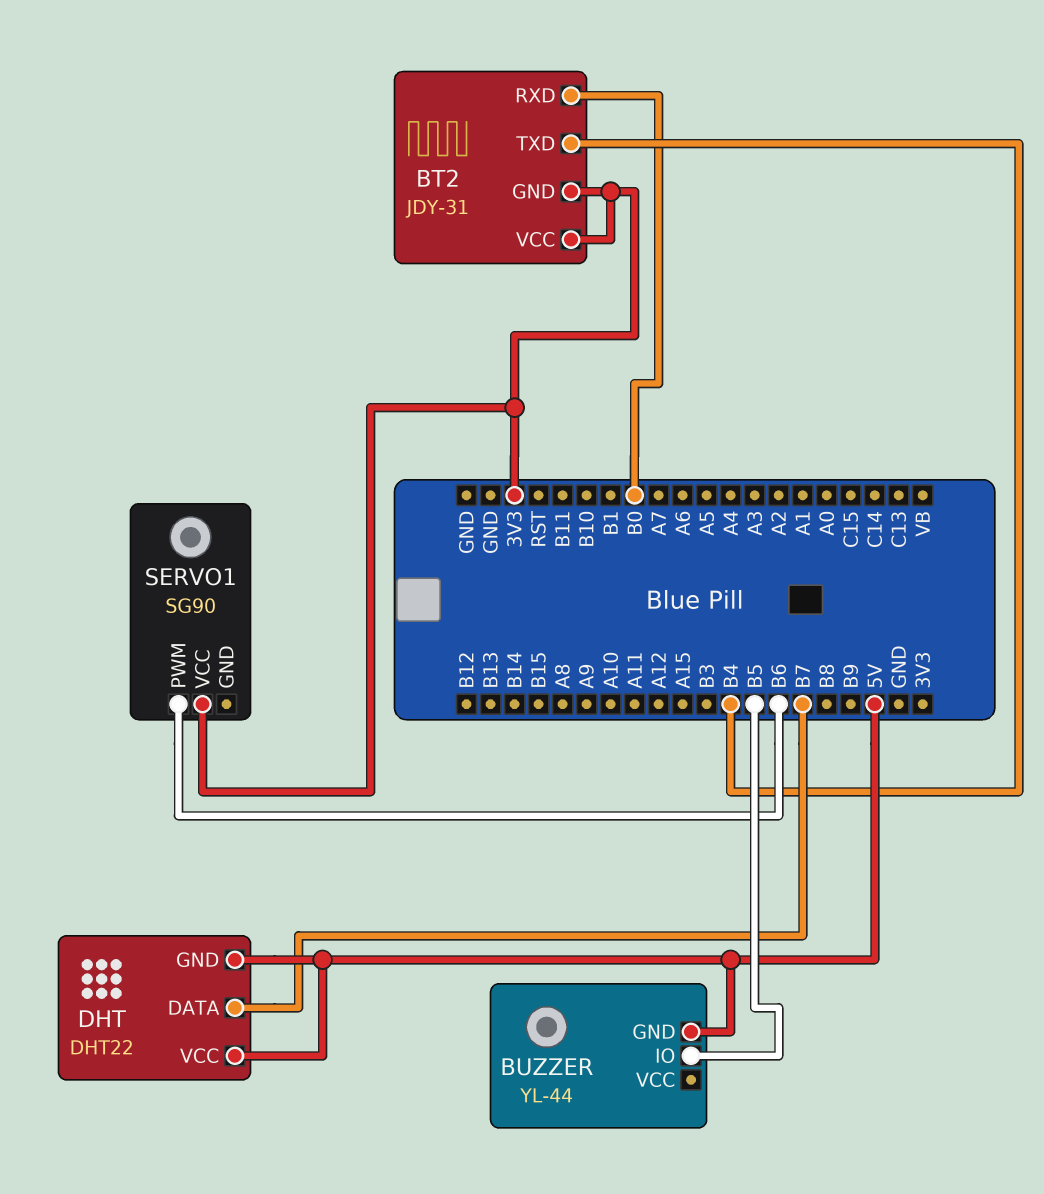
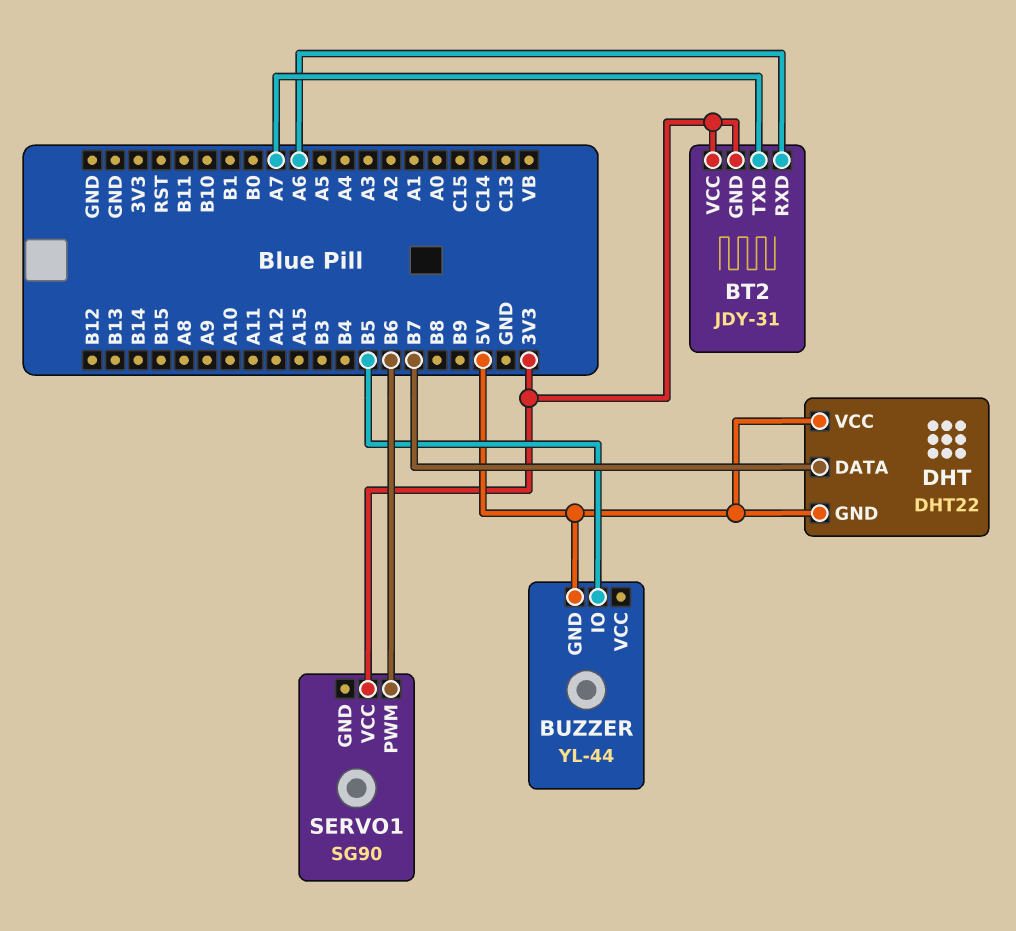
BT2 pin RXD: B0 -> A6
BT2 pin TXD: B4 -> A7

